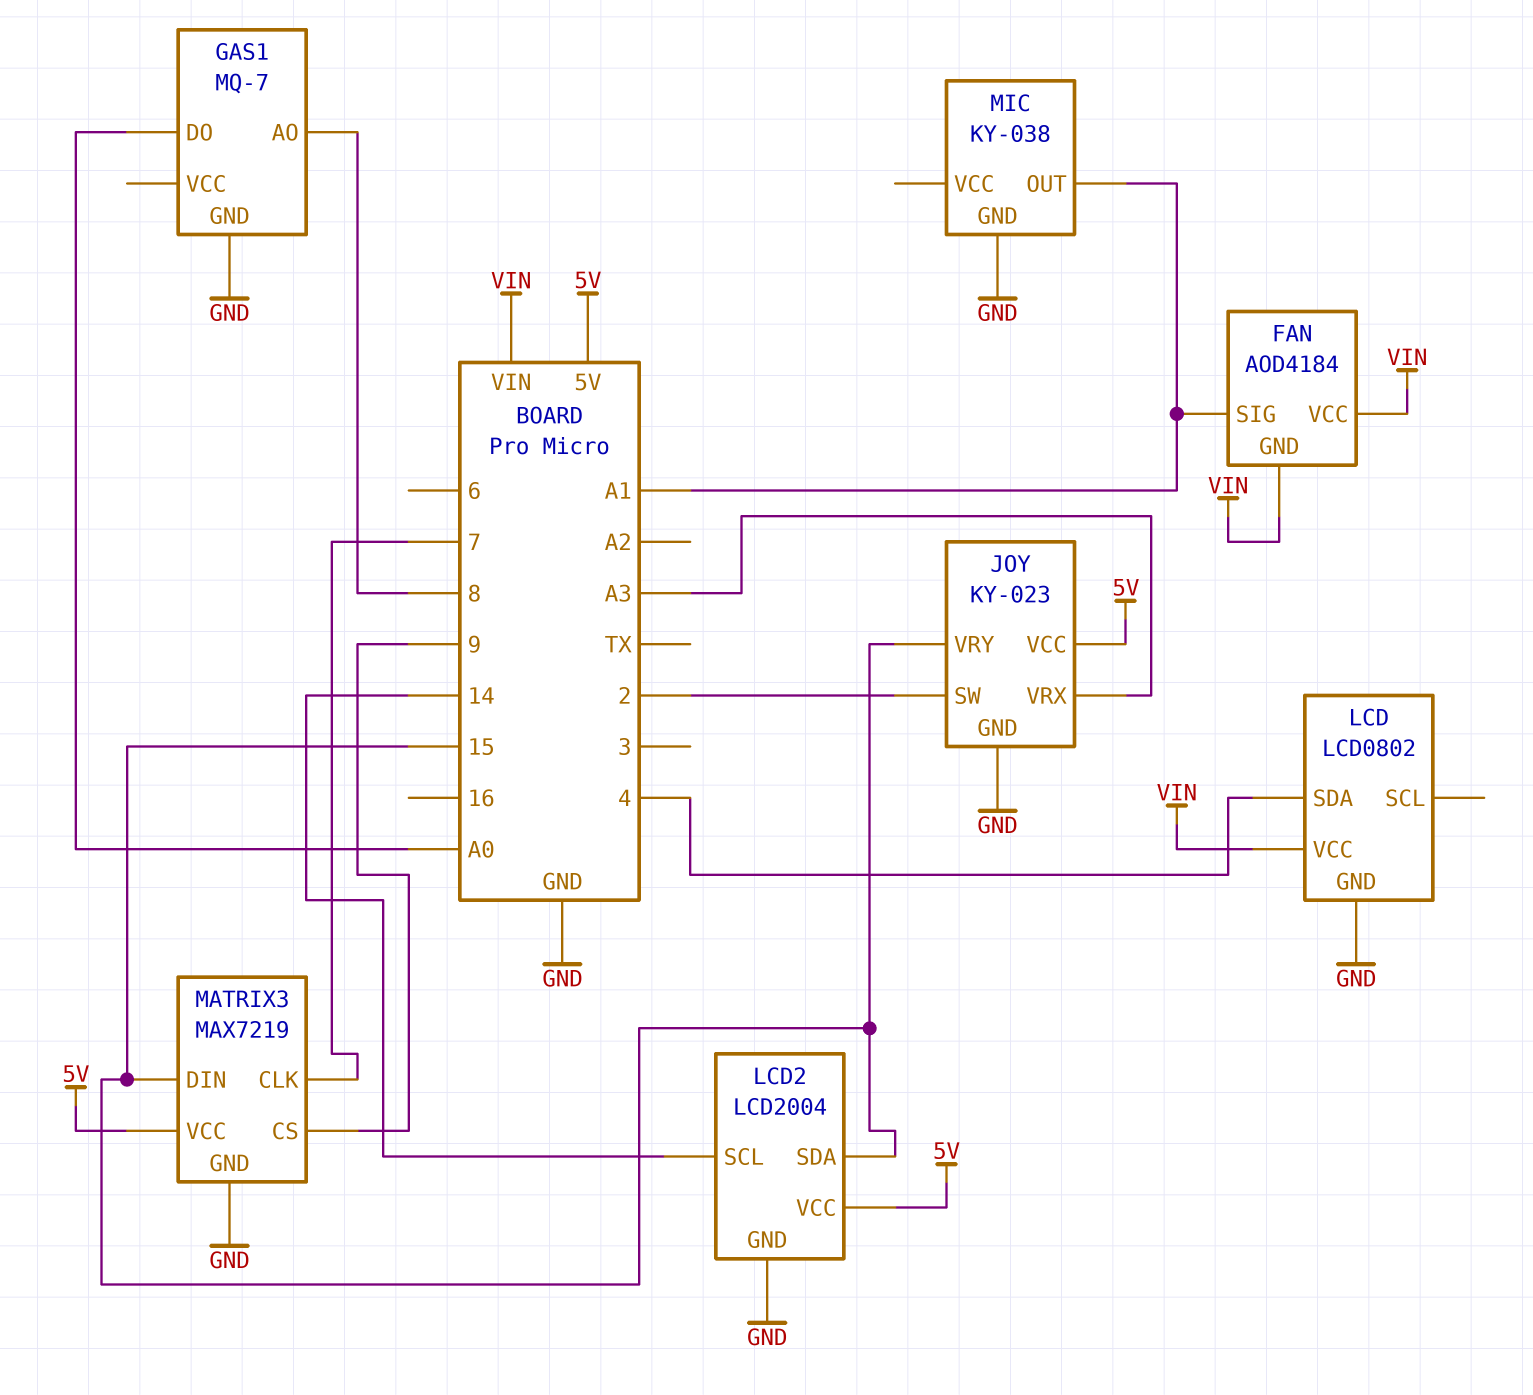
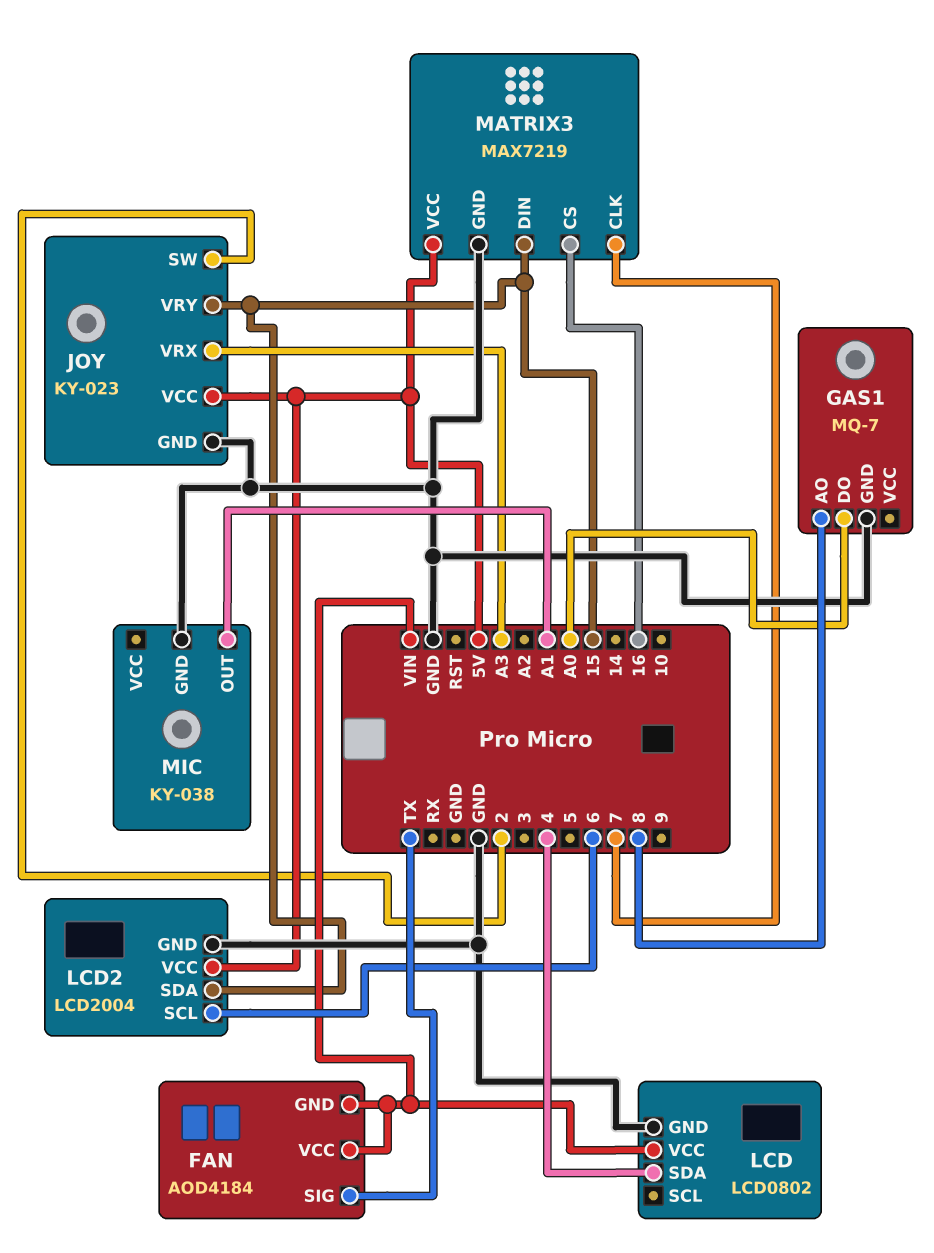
FAN pin SIG: A1 -> TX
LCD2 pin SCL: 14 -> 6
MATRIX3 pin CS: 9 -> 16

